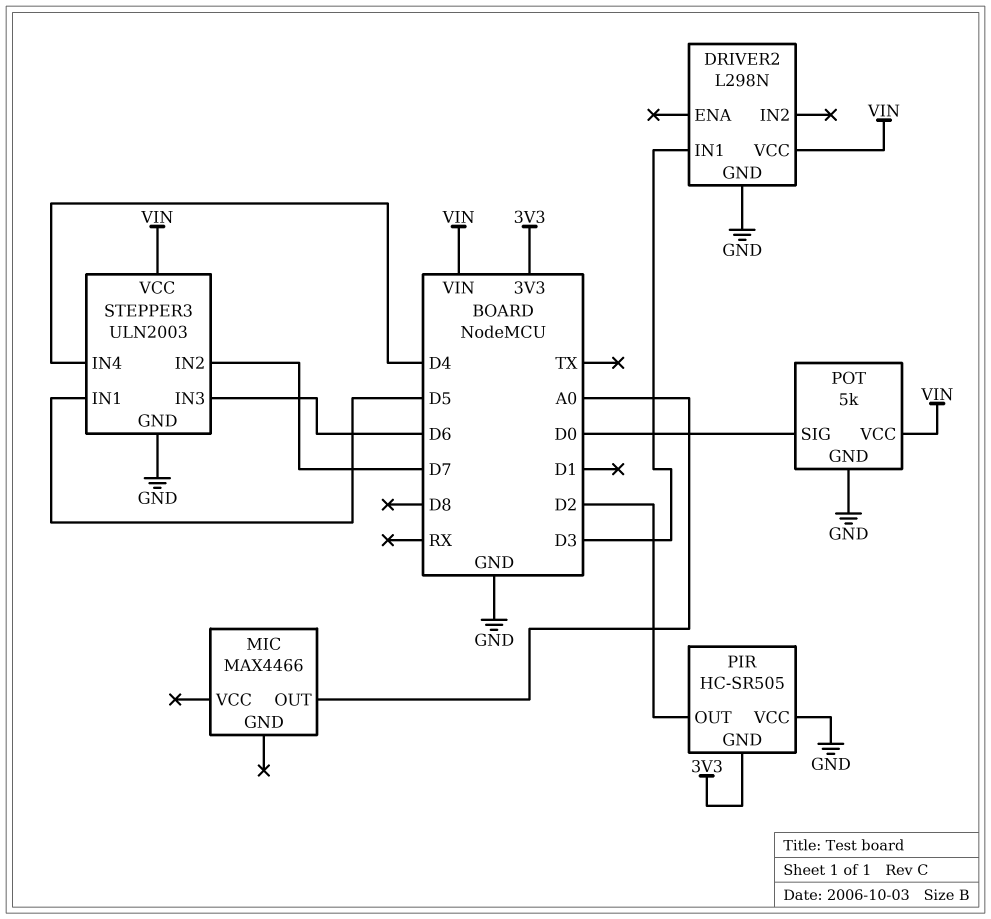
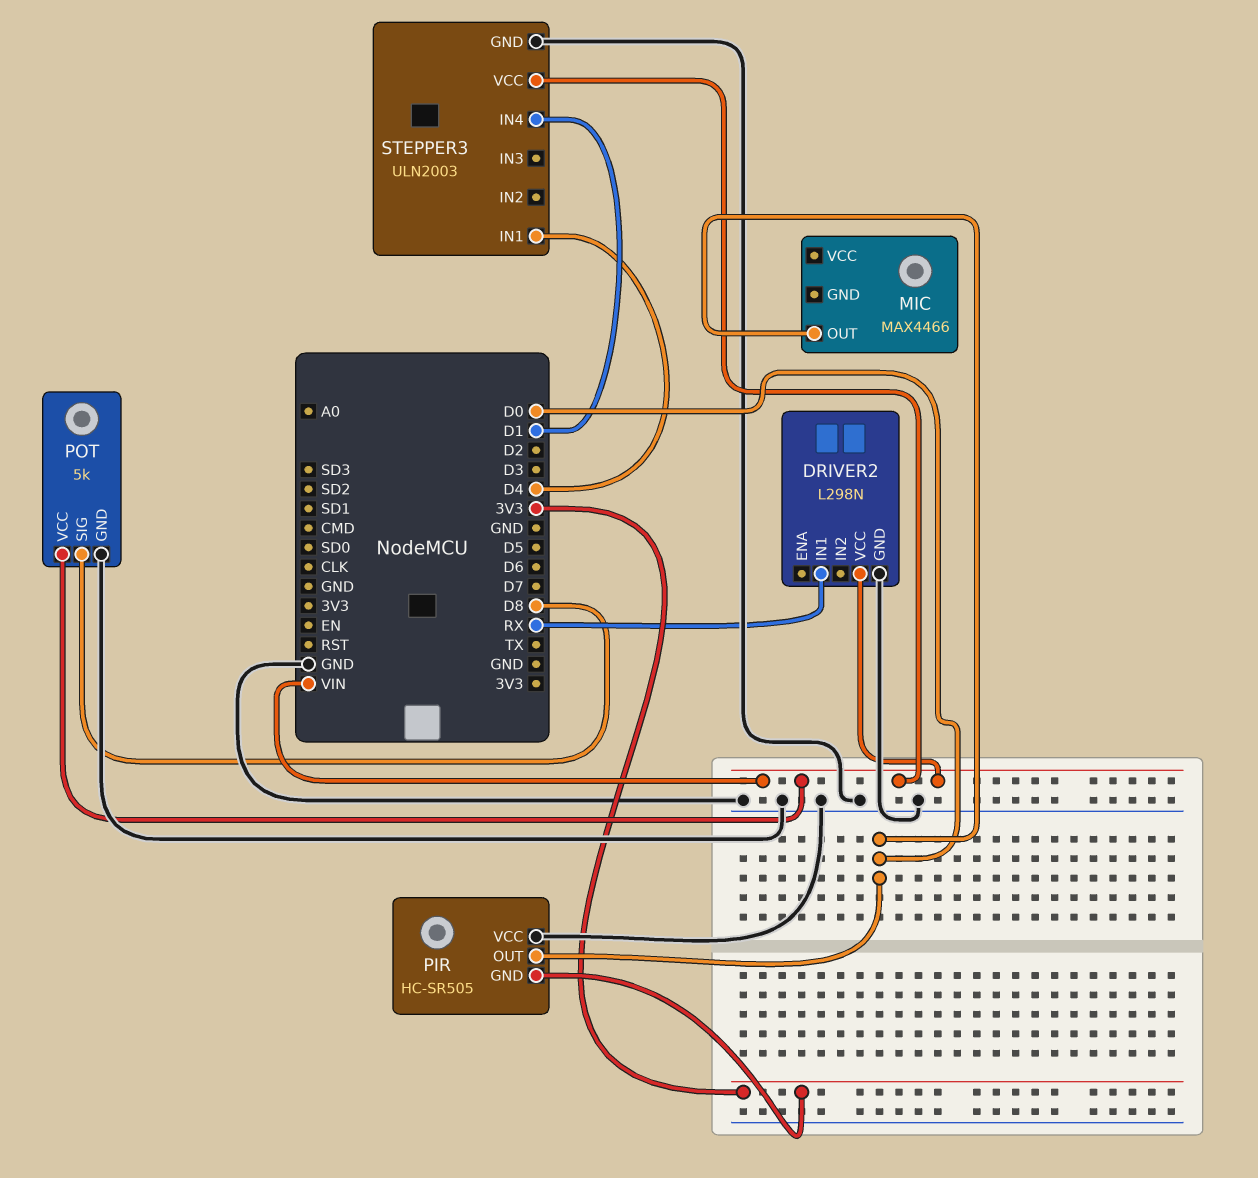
DRIVER2 pin IN1: D3 -> RX
MIC pin OUT: A0 -> D0
PIR pin OUT: D2 -> D0
POT pin SIG: D0 -> D8
STEPPER3 pin IN1: D5 -> D4
STEPPER3 pin IN2: D7 -> none
STEPPER3 pin IN3: D6 -> none
STEPPER3 pin IN4: D4 -> D1

